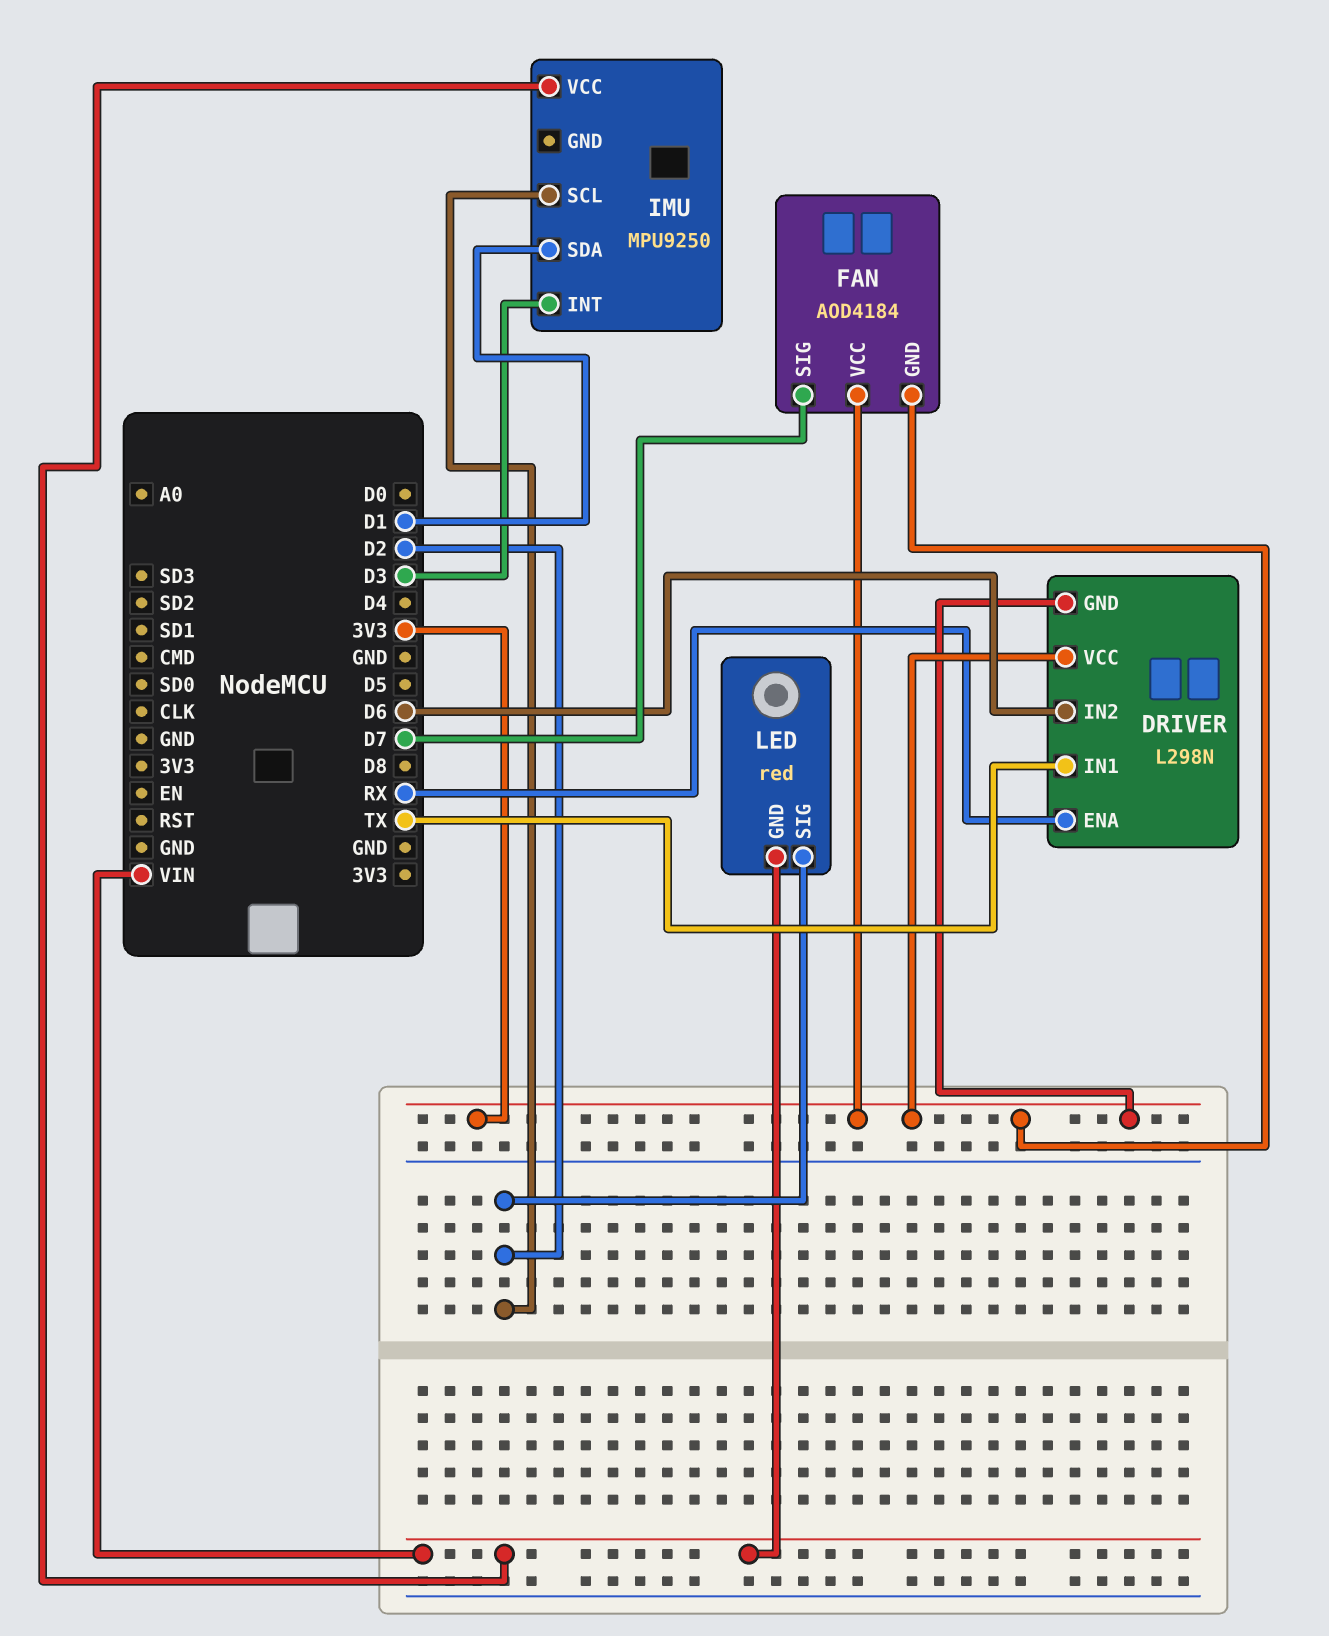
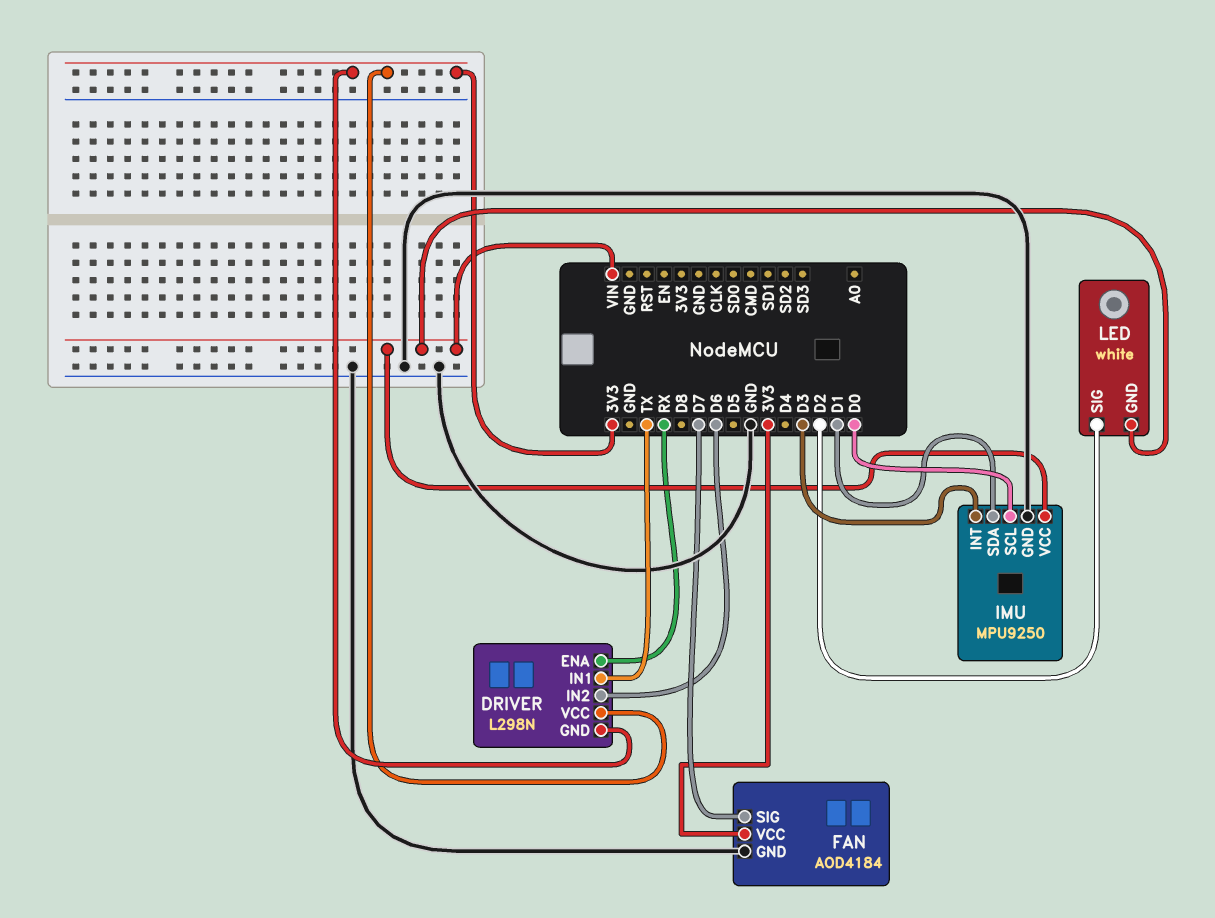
FAN pin GND: 3V3 -> GND
IMU pin GND: none -> GND
IMU pin SCL: D2 -> D0
LED: red -> white

